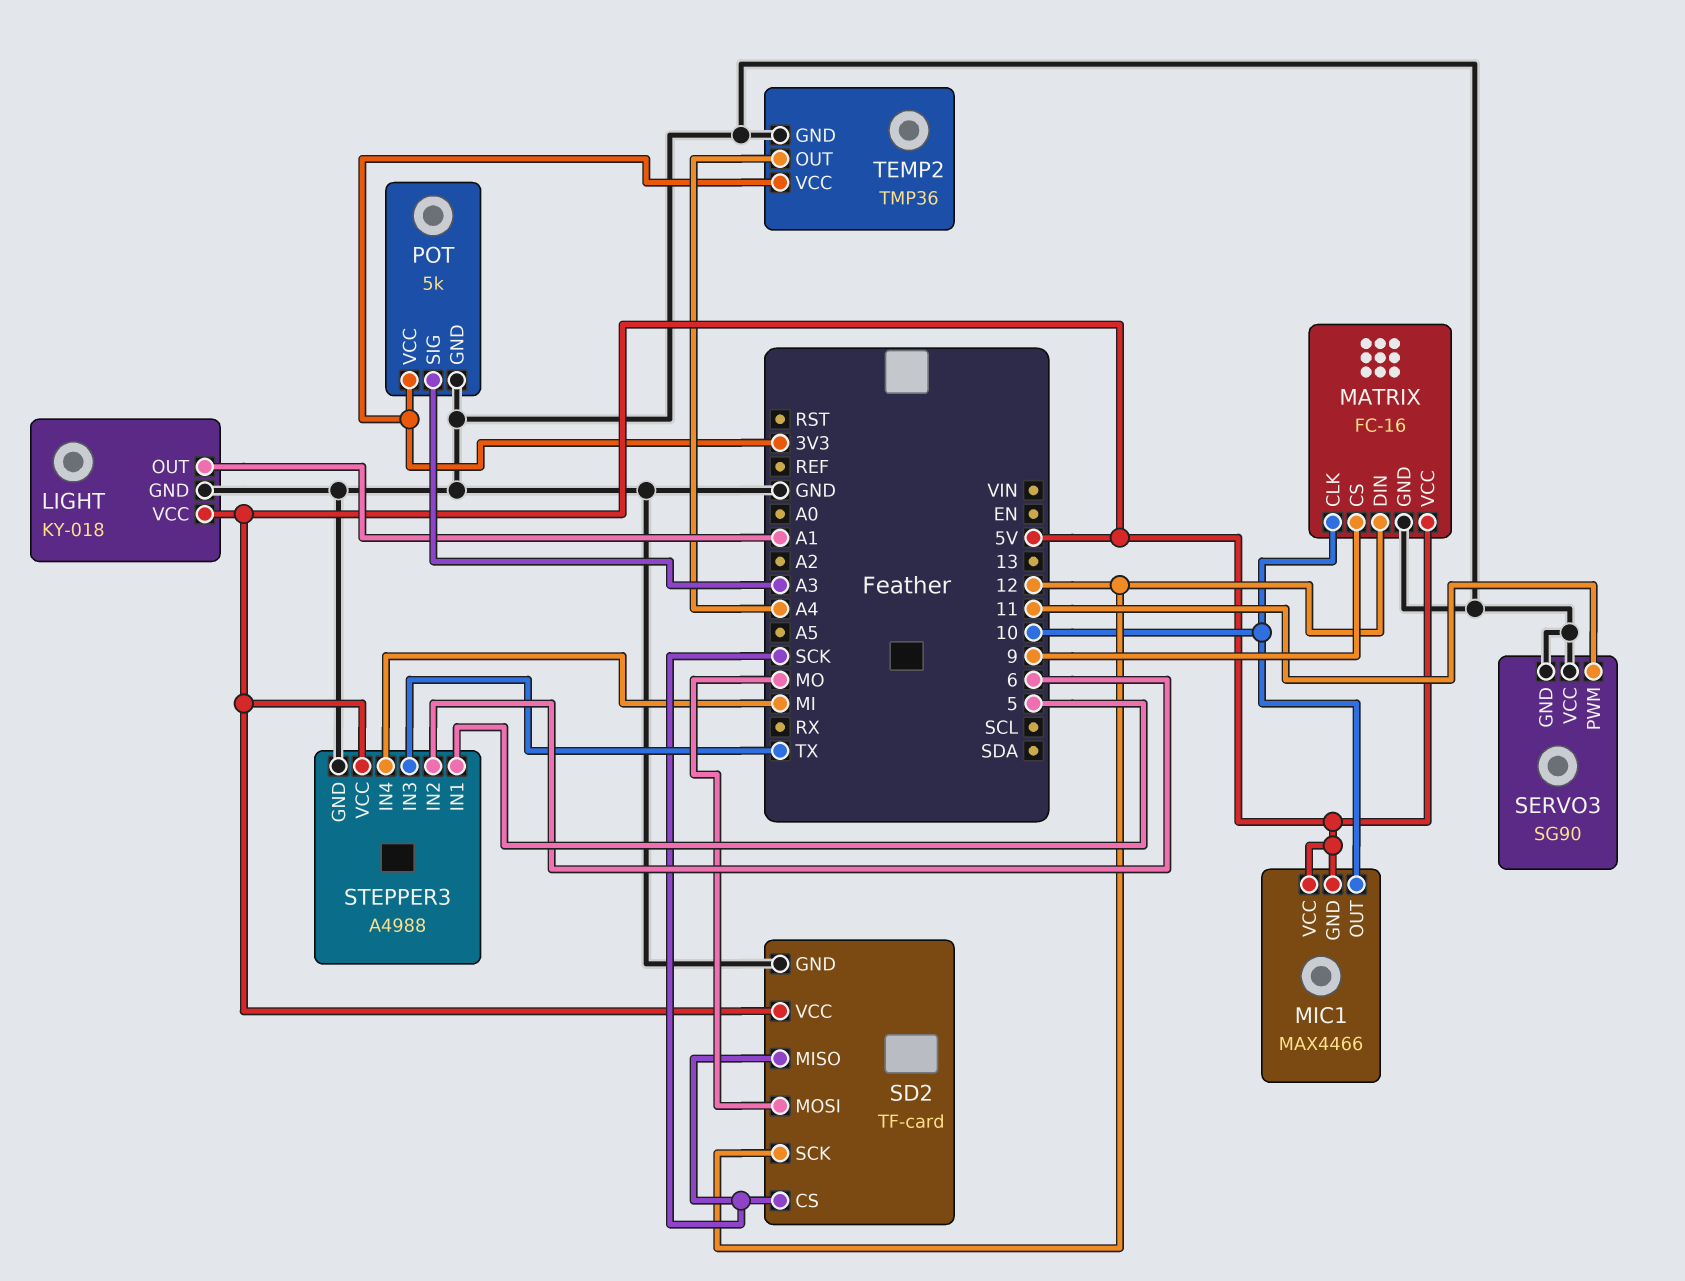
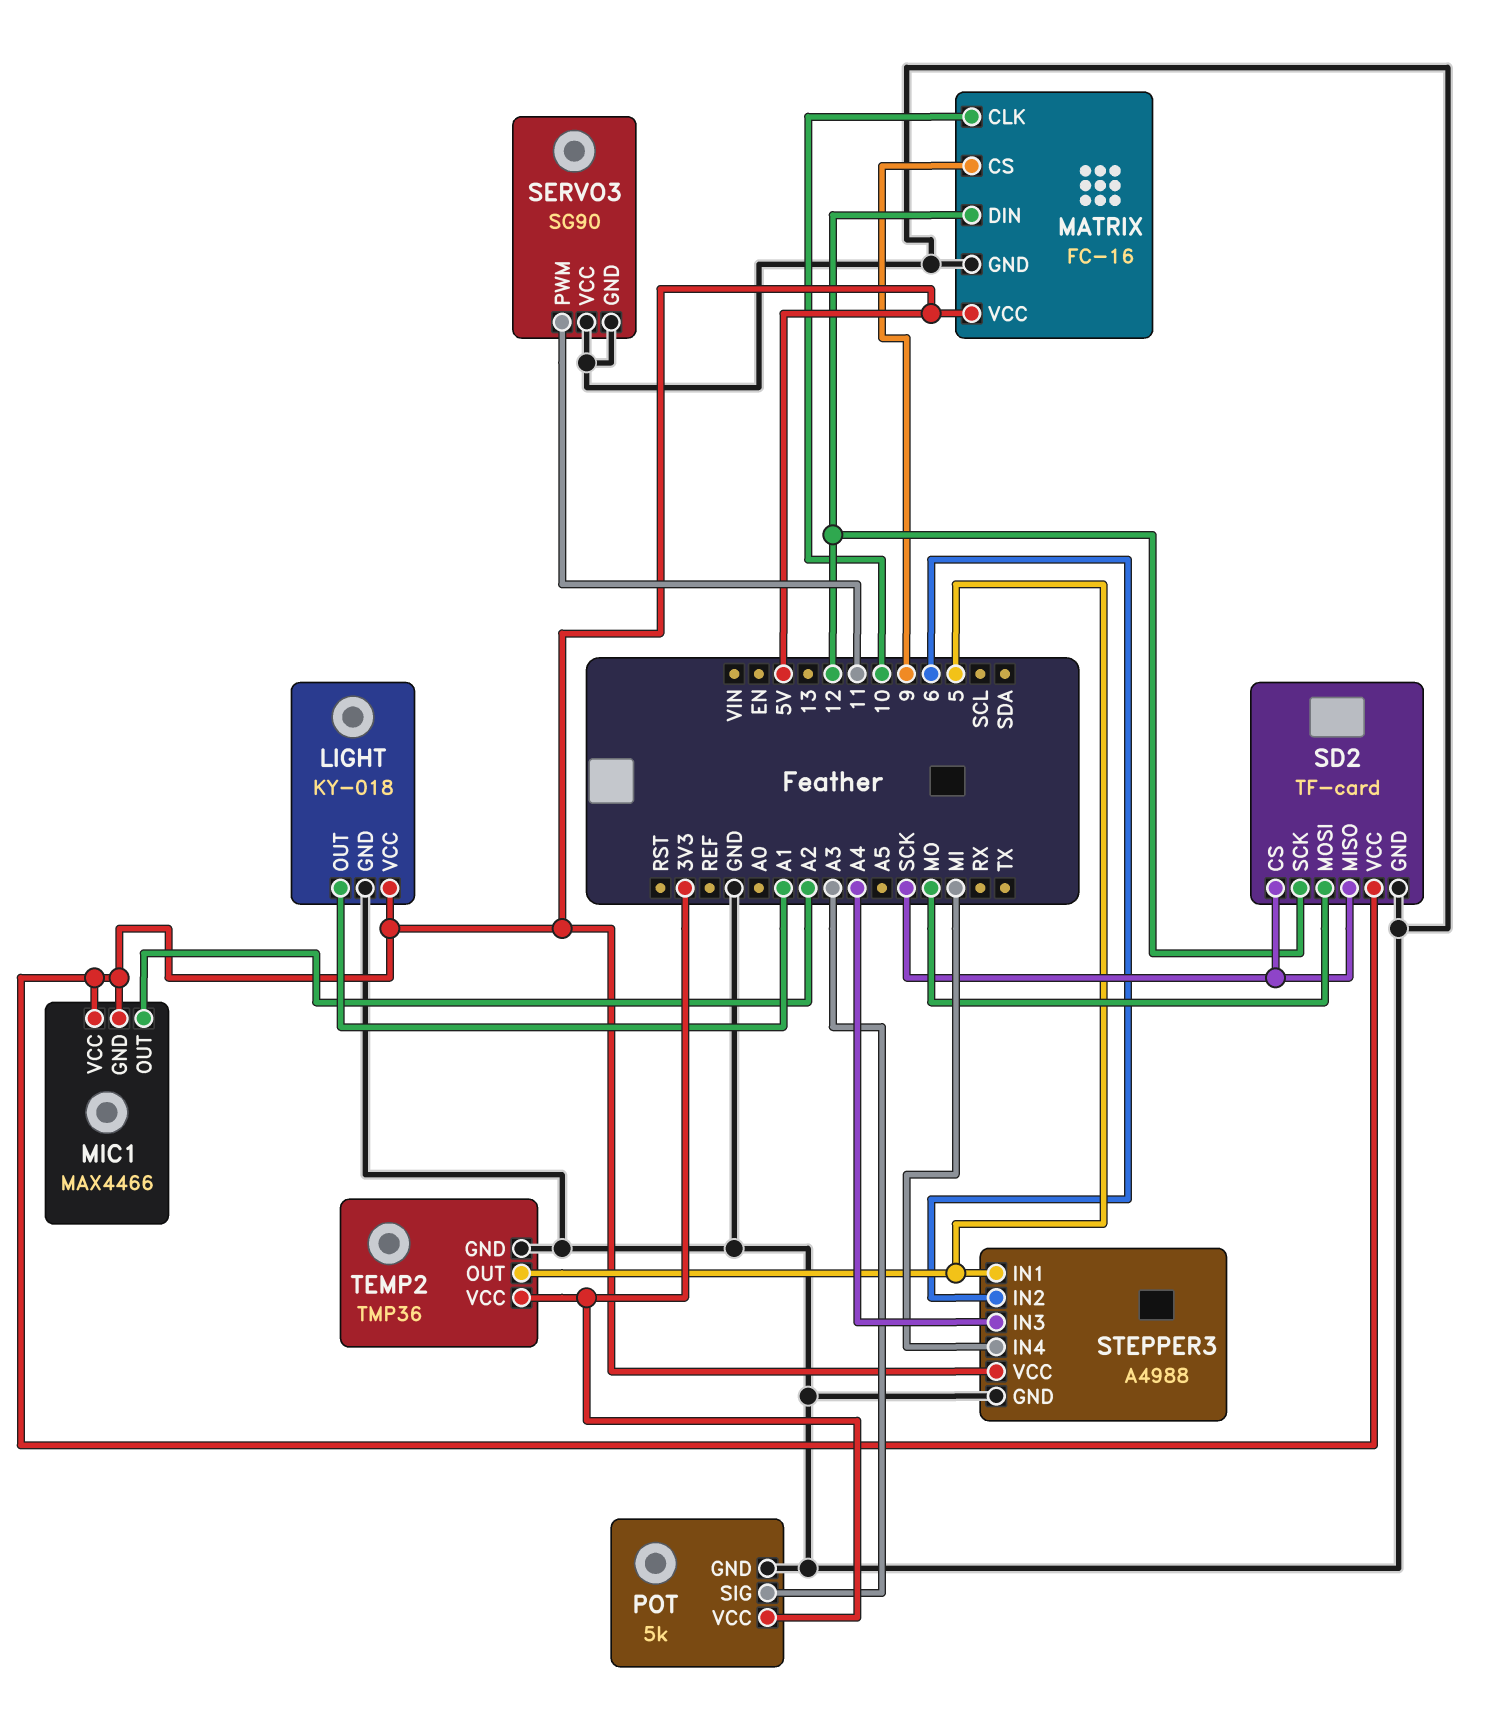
MIC1 pin OUT: 10 -> A2
STEPPER3 pin IN3: TX -> A4
TEMP2 pin OUT: A4 -> 5

